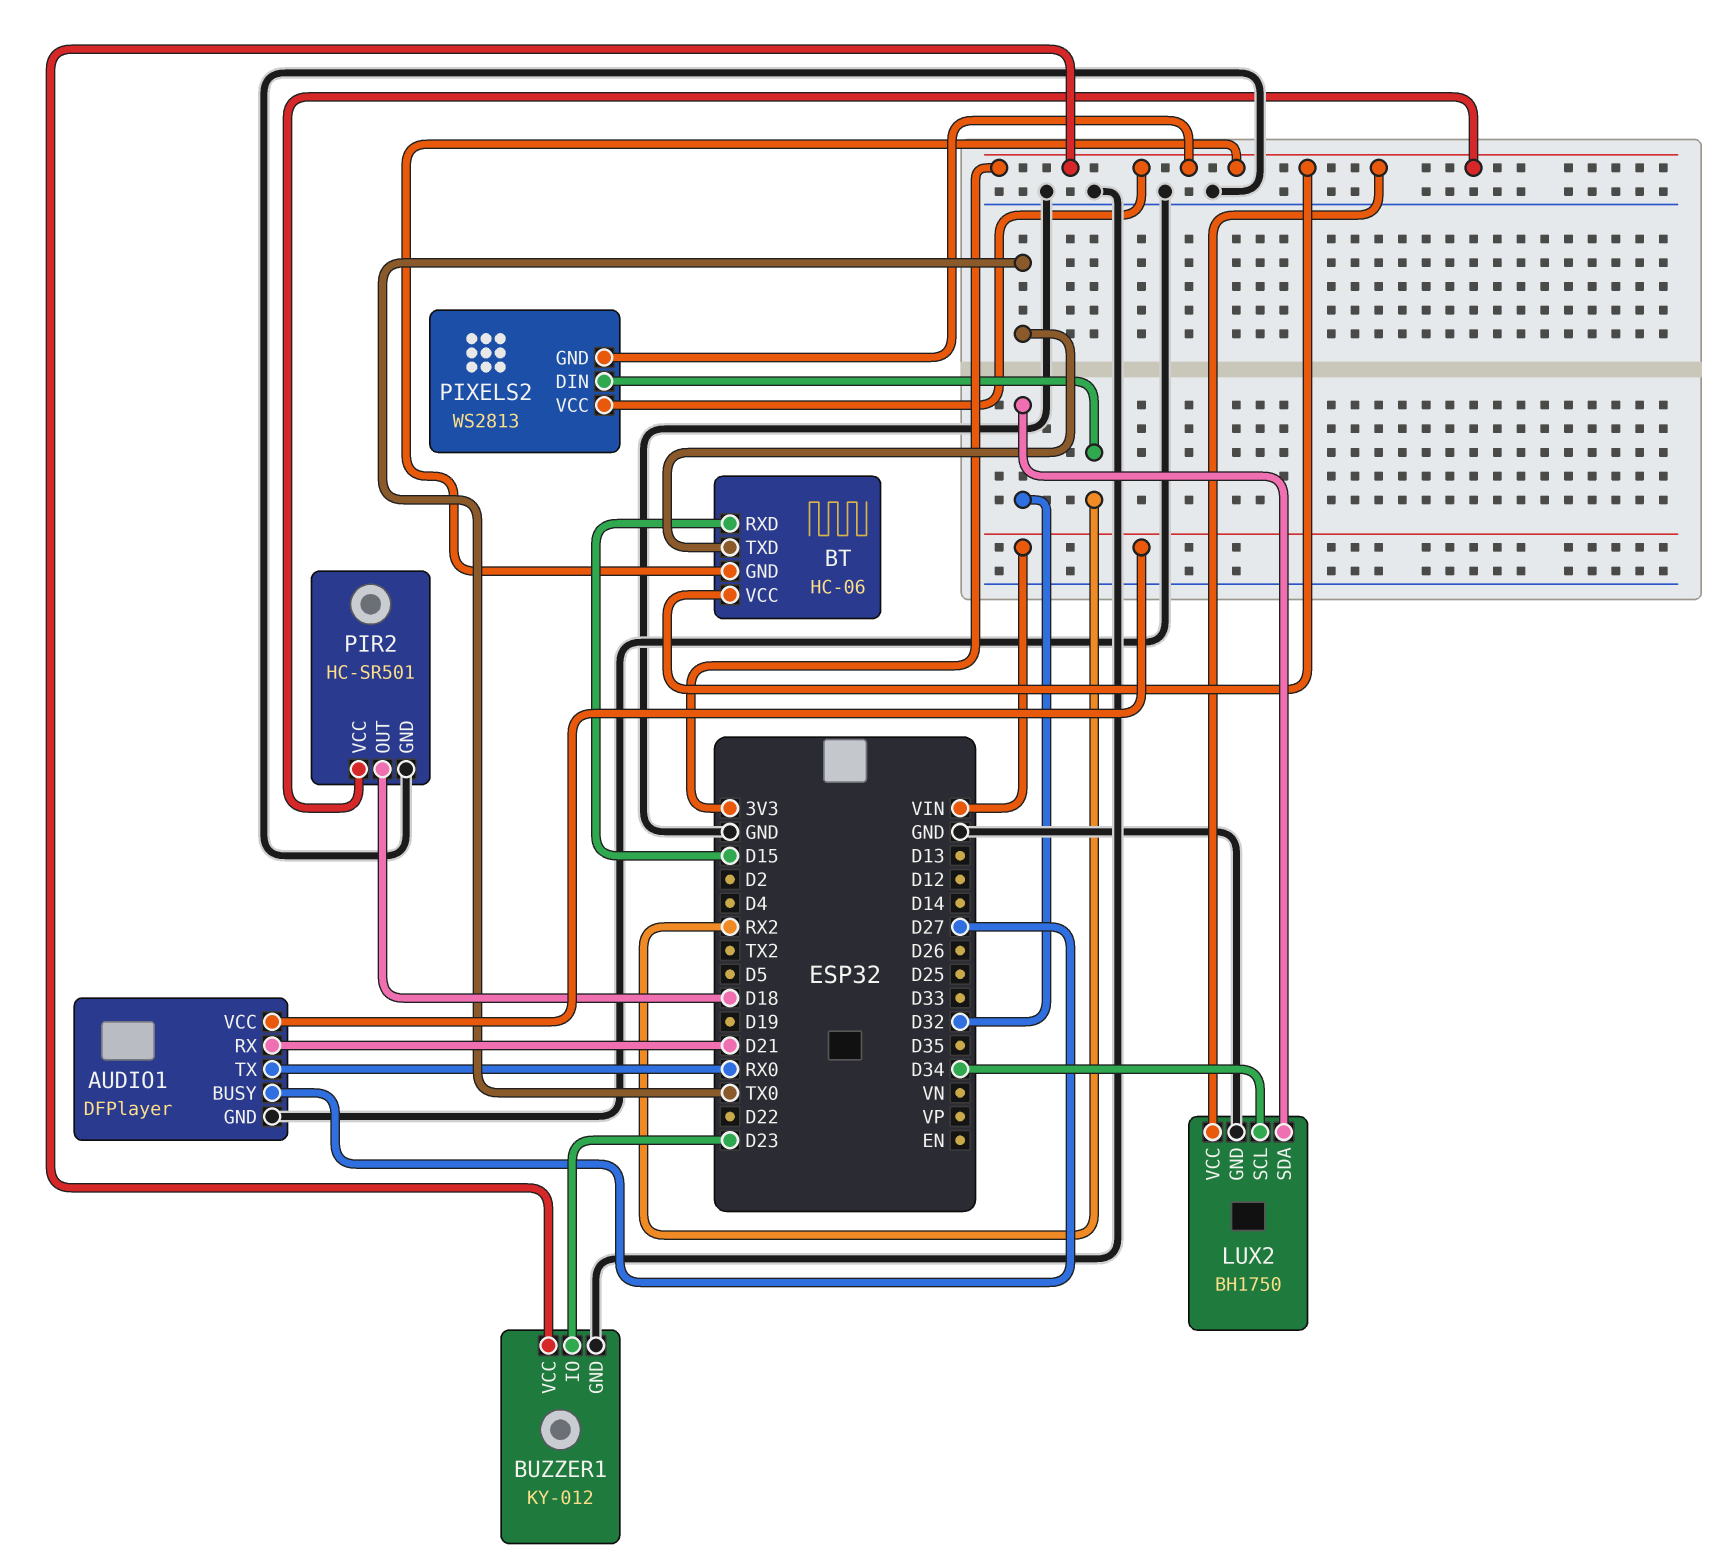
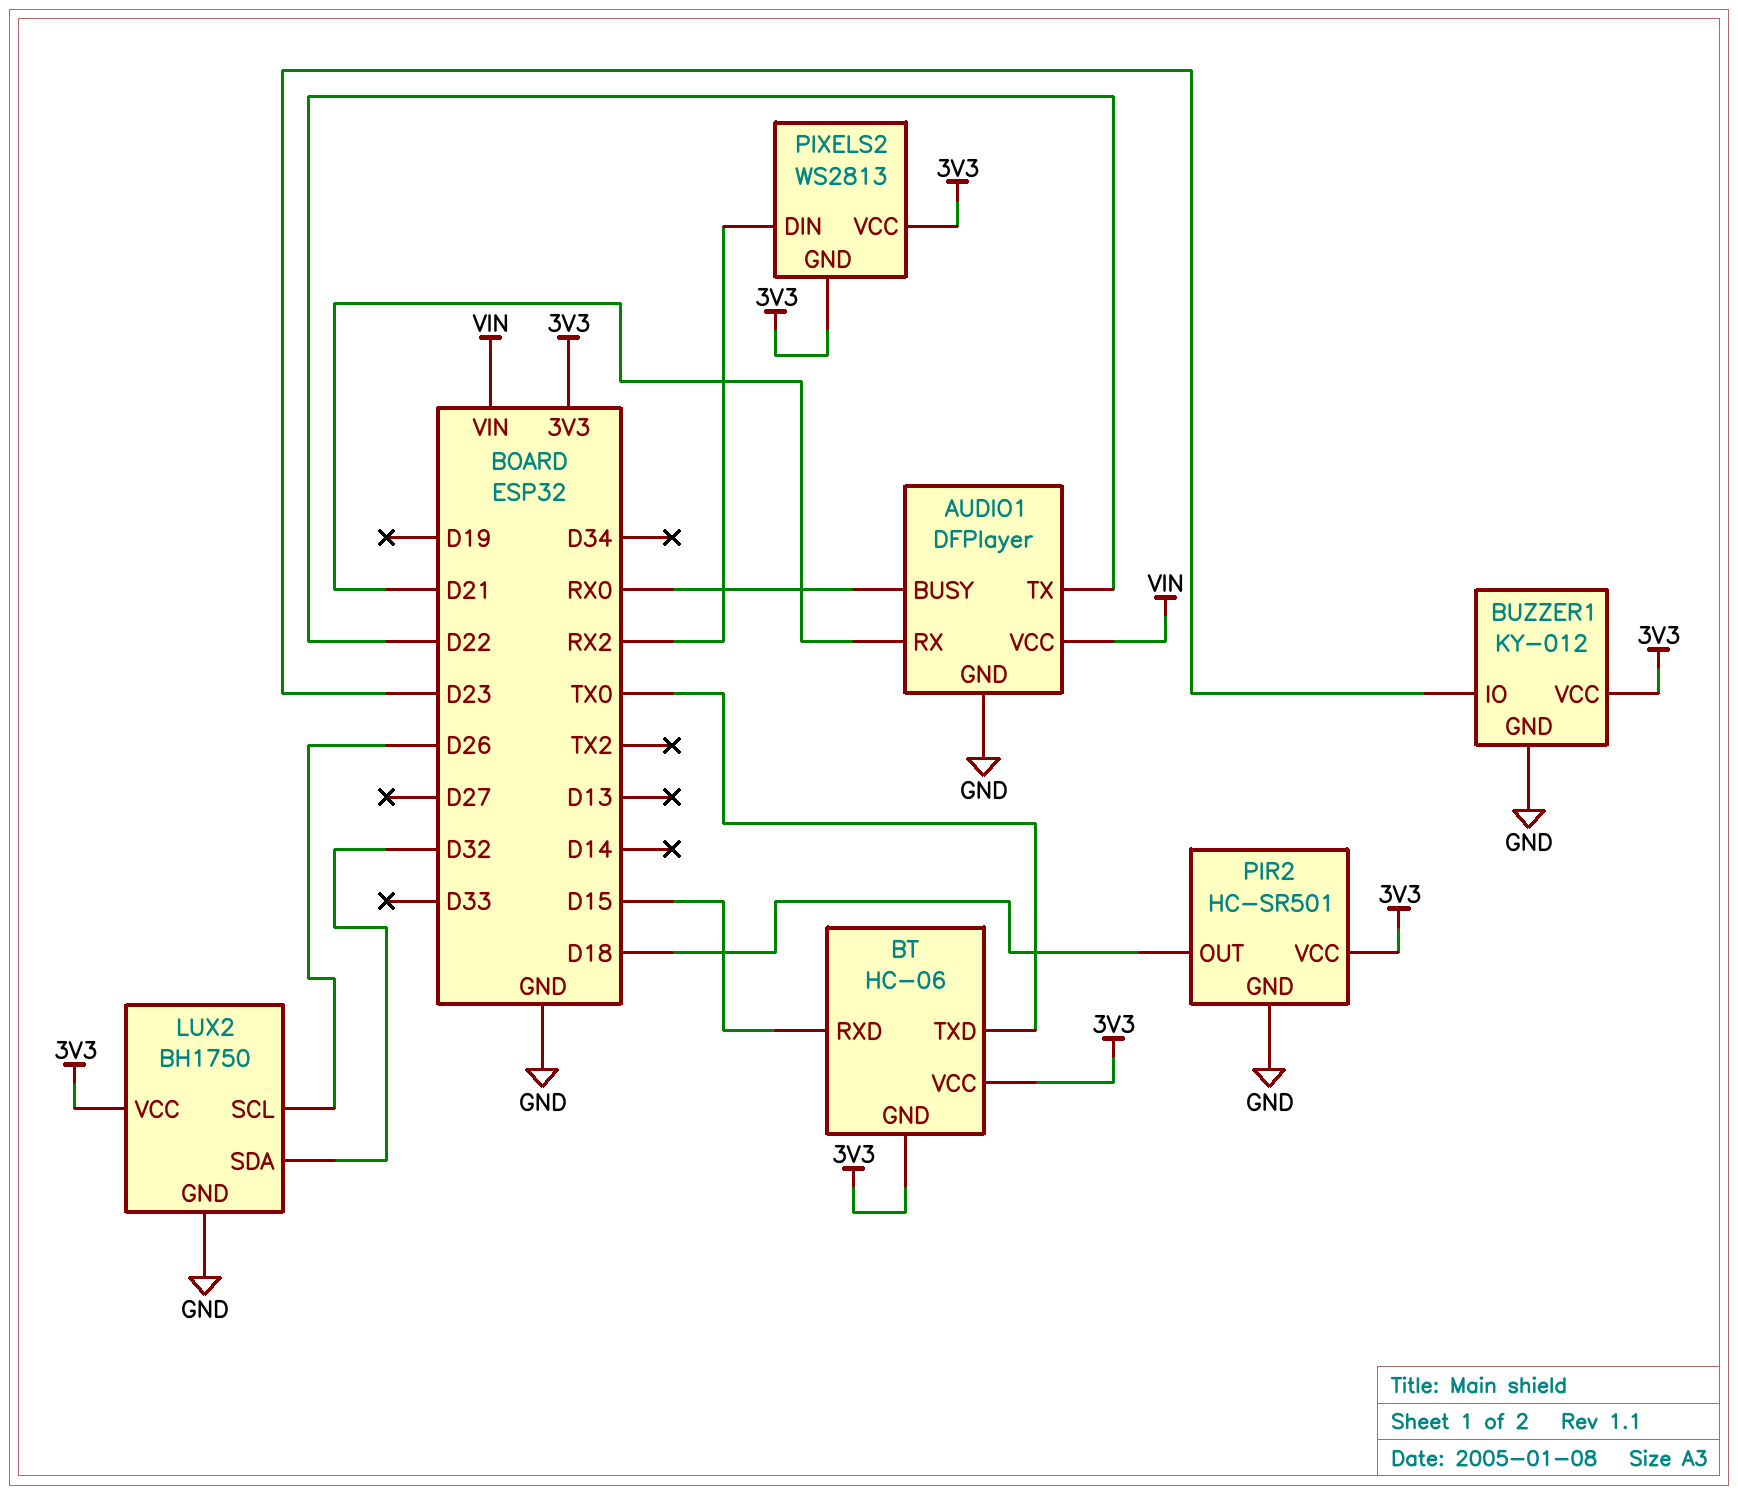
AUDIO1 pin BUSY: D27 -> RX0
AUDIO1 pin TX: RX0 -> D22
LUX2 pin SCL: D34 -> D26

